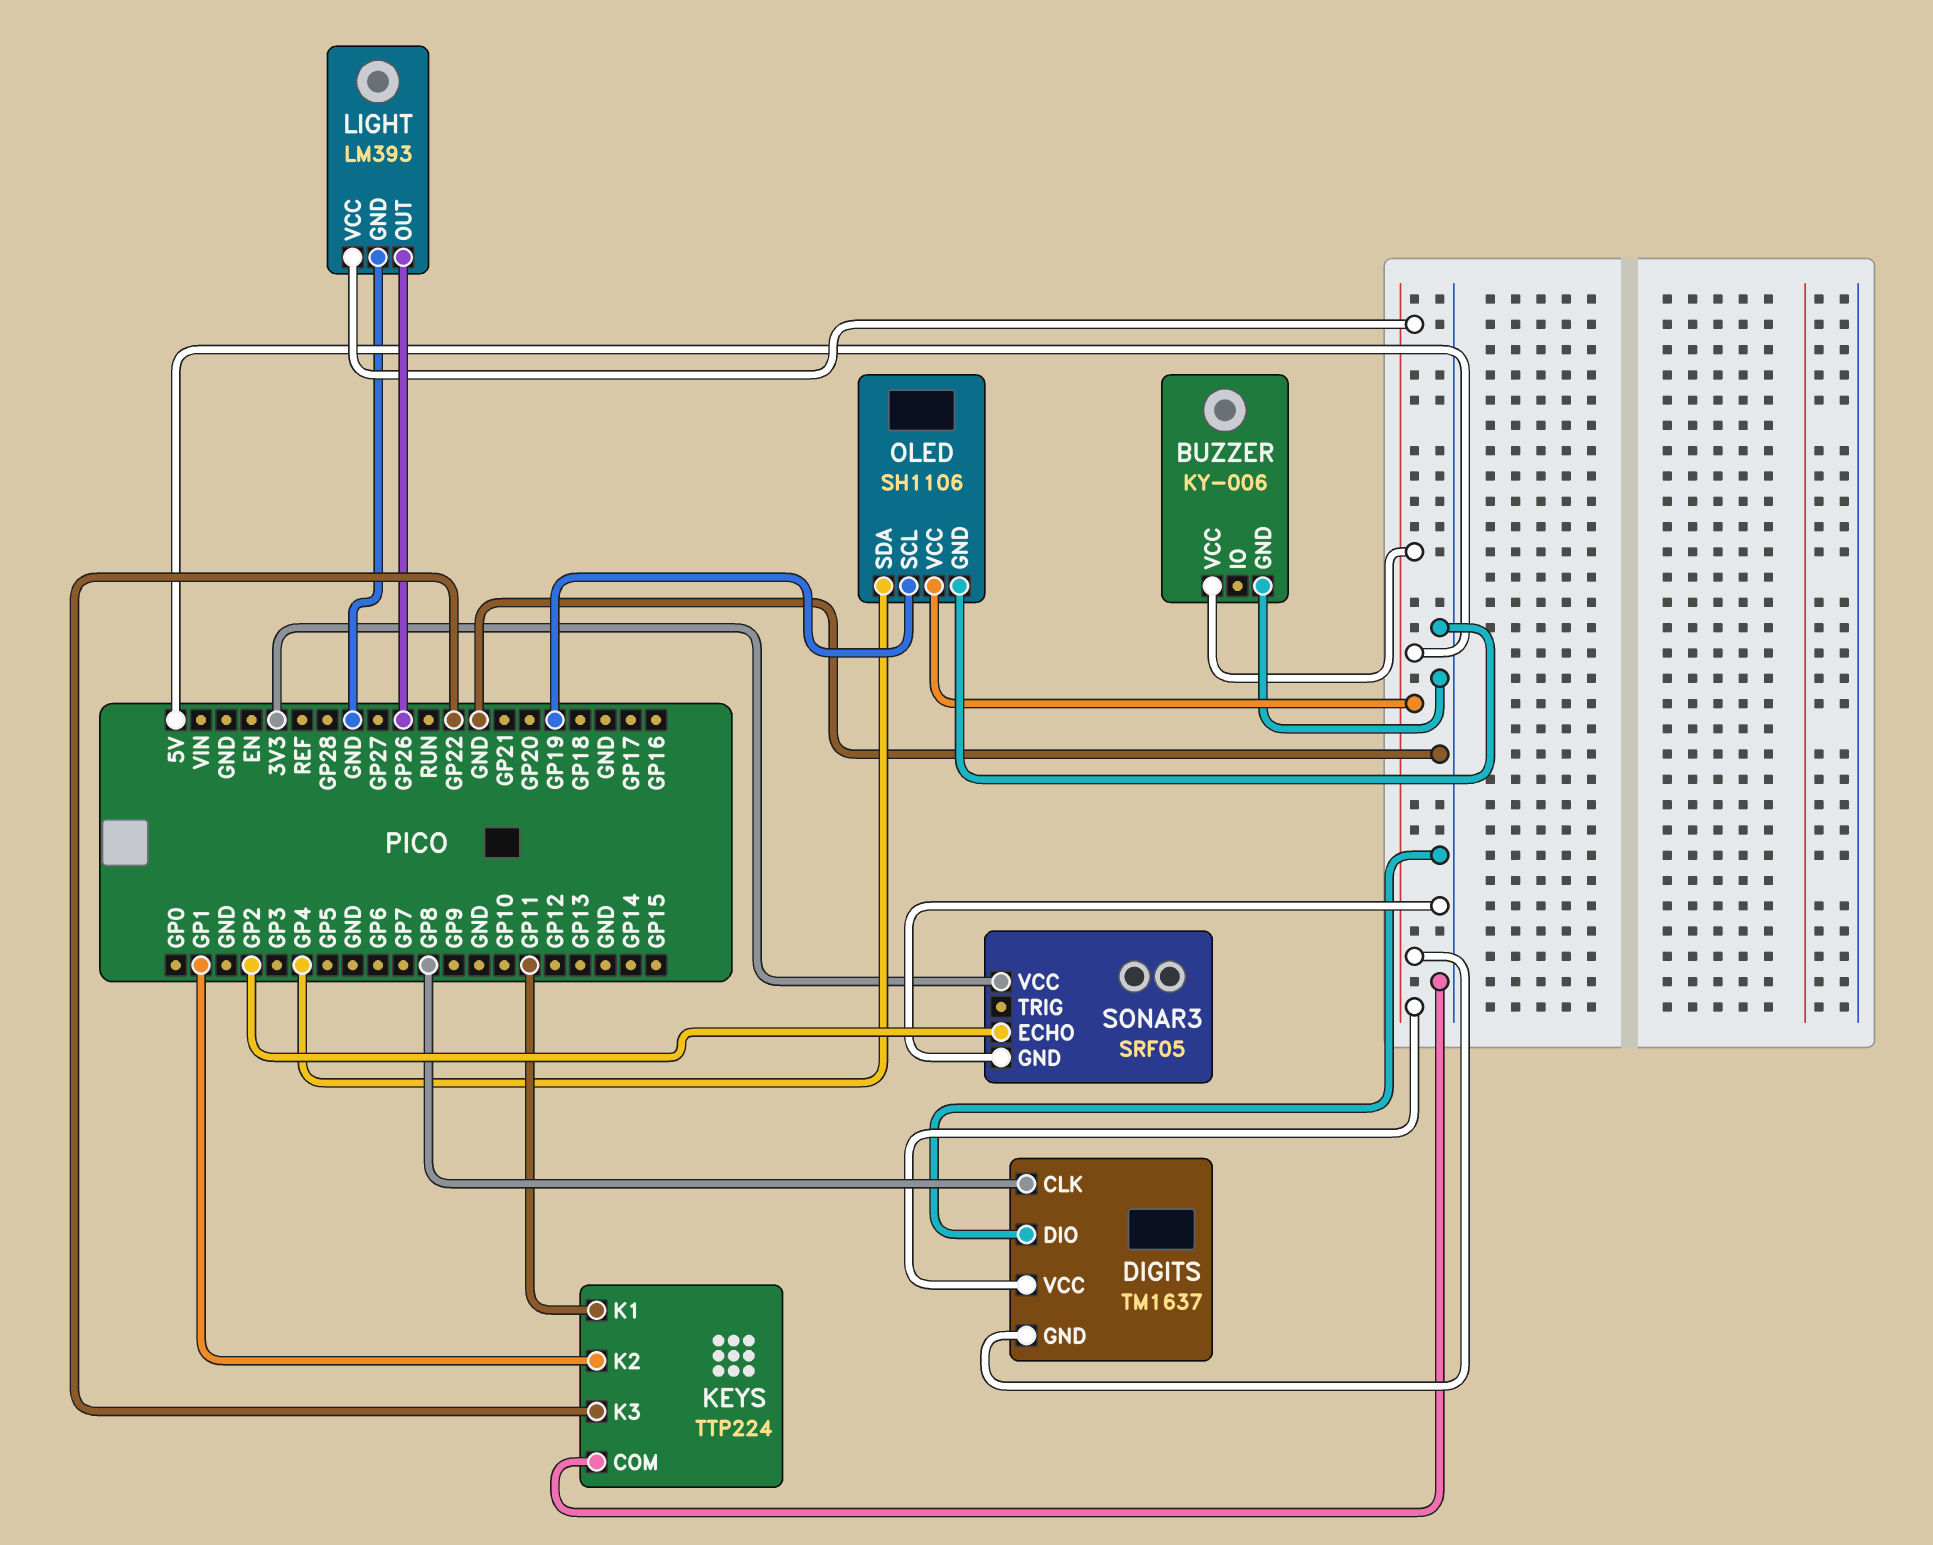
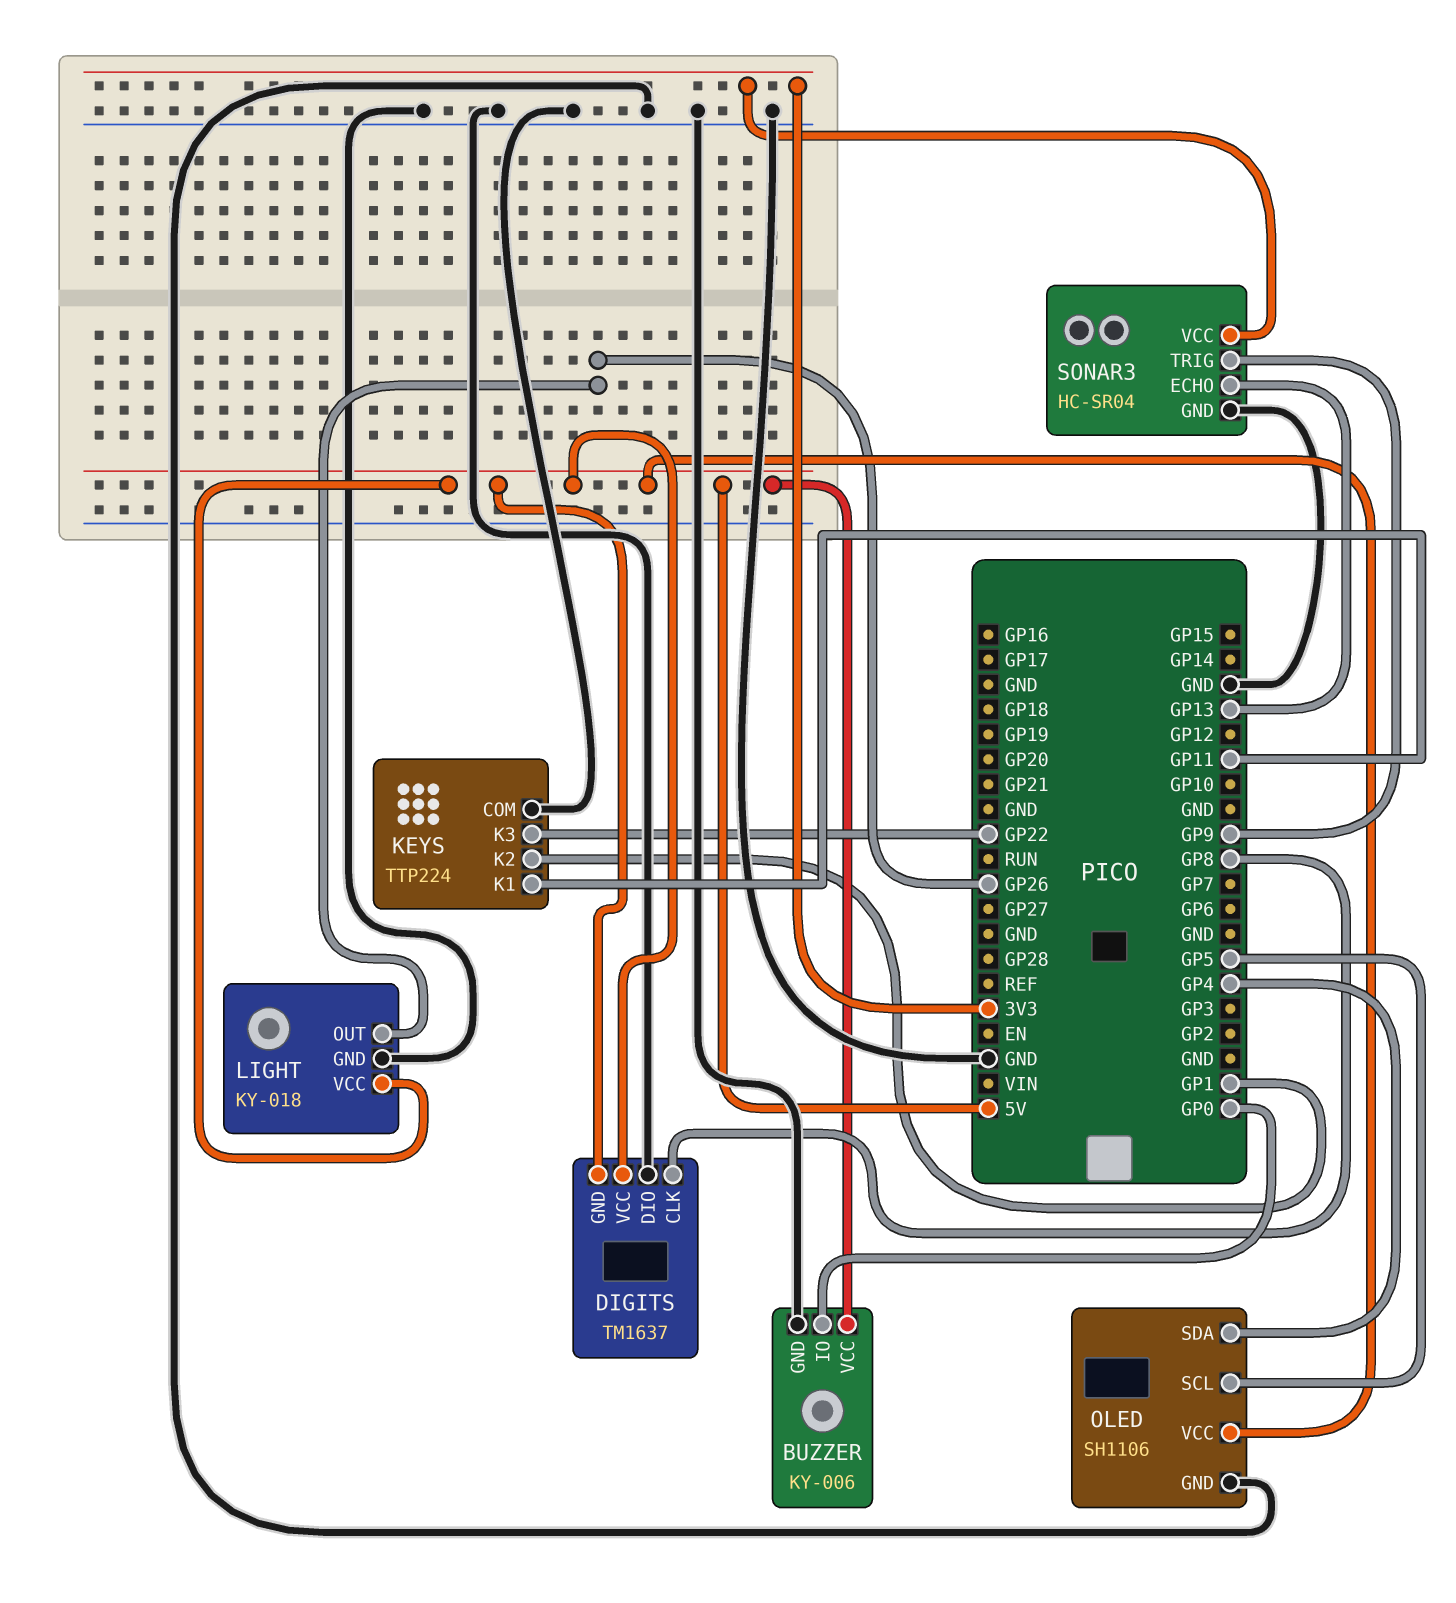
BUZZER pin IO: none -> GP0
LIGHT: LM393 -> KY-018
OLED pin SCL: GP19 -> GP5
SONAR3: SRF05 -> HC-SR04
SONAR3 pin ECHO: GP2 -> GP13
SONAR3 pin TRIG: none -> GP9

